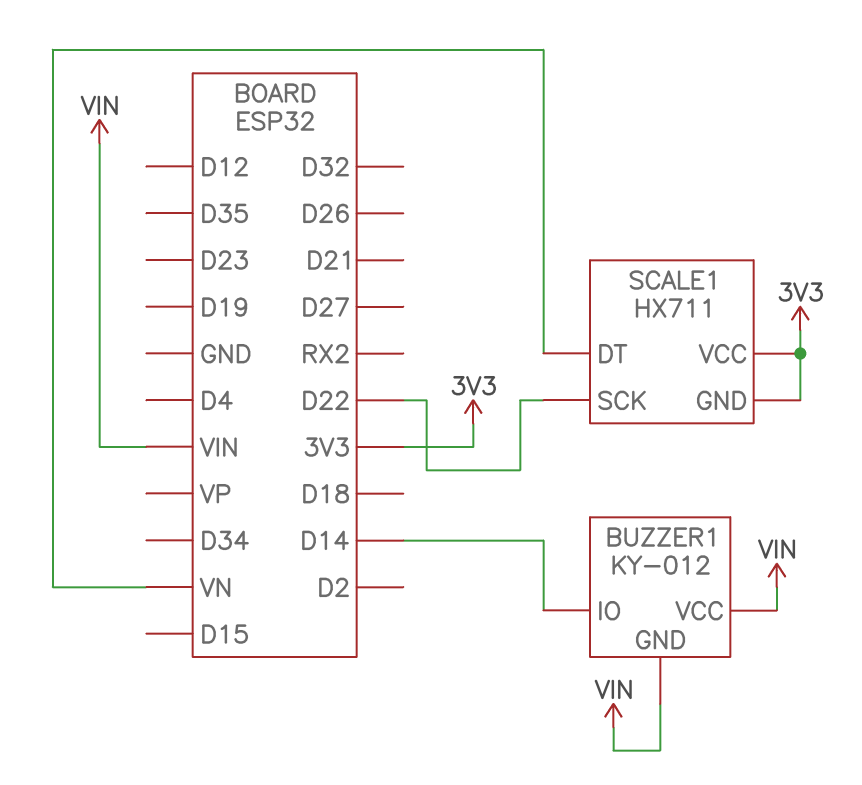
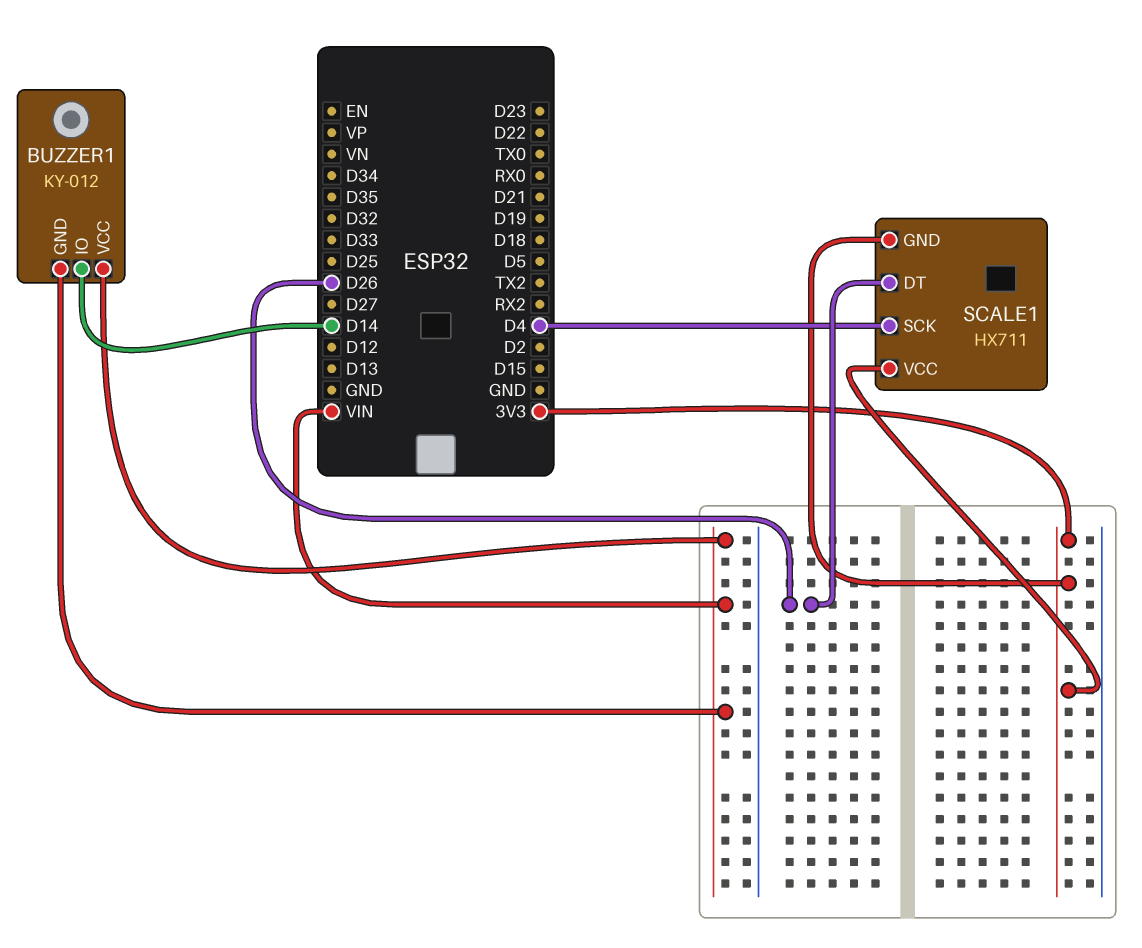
SCALE1 pin DT: VN -> D26
SCALE1 pin SCK: D22 -> D4

